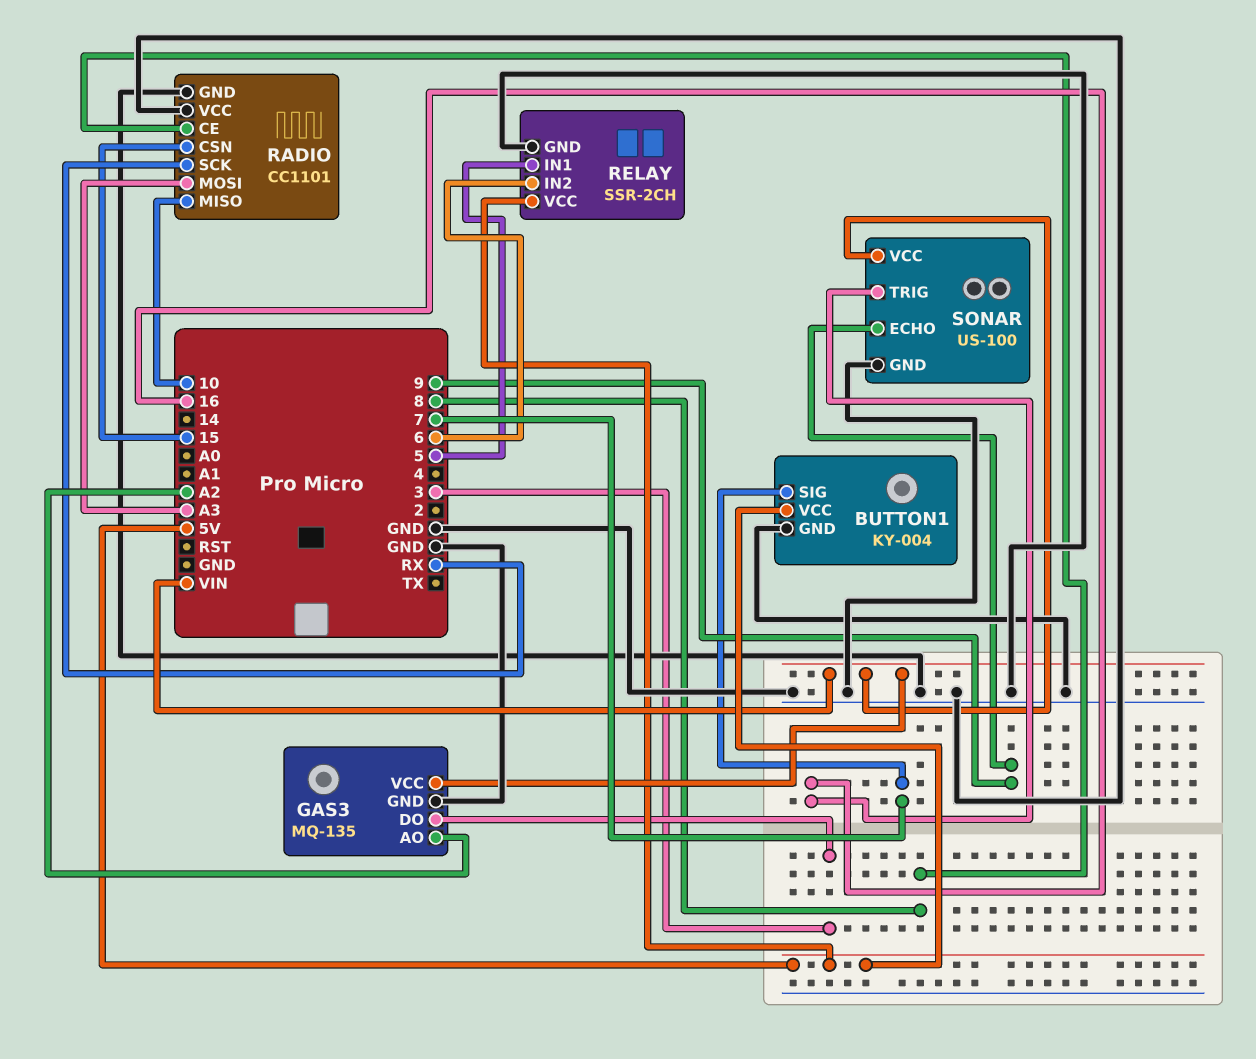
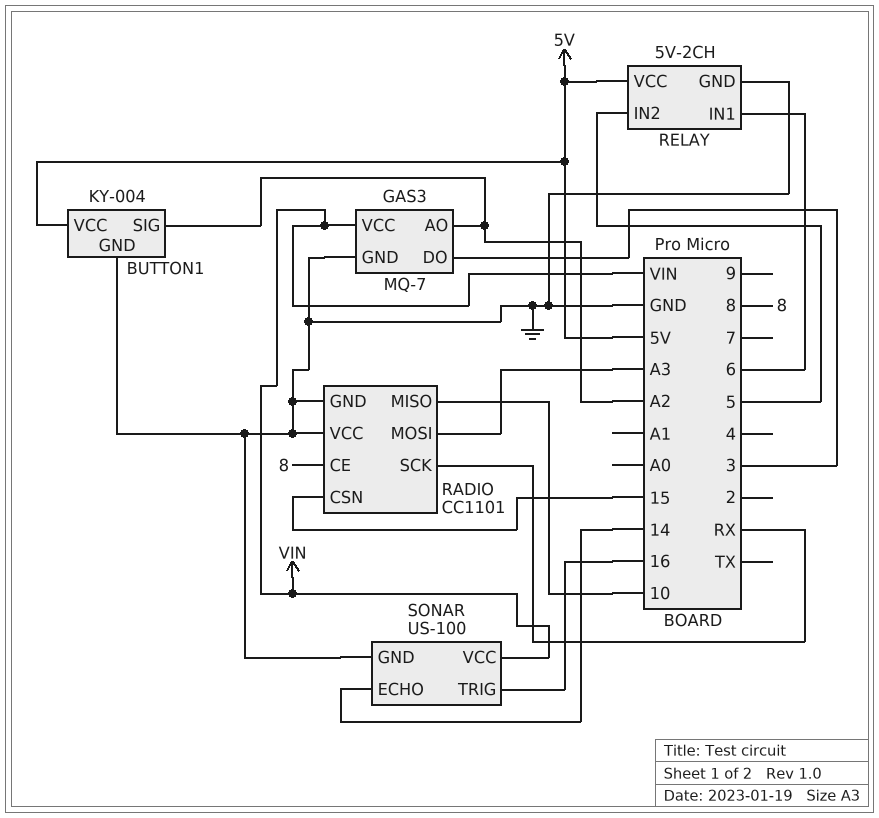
BUTTON1 pin SIG: 7 -> A2
GAS3: MQ-135 -> MQ-7
RELAY: SSR-2CH -> 5V-2CH
RELAY pin IN1: 5 -> 6
RELAY pin IN2: 6 -> 5
SONAR pin ECHO: 9 -> 14

